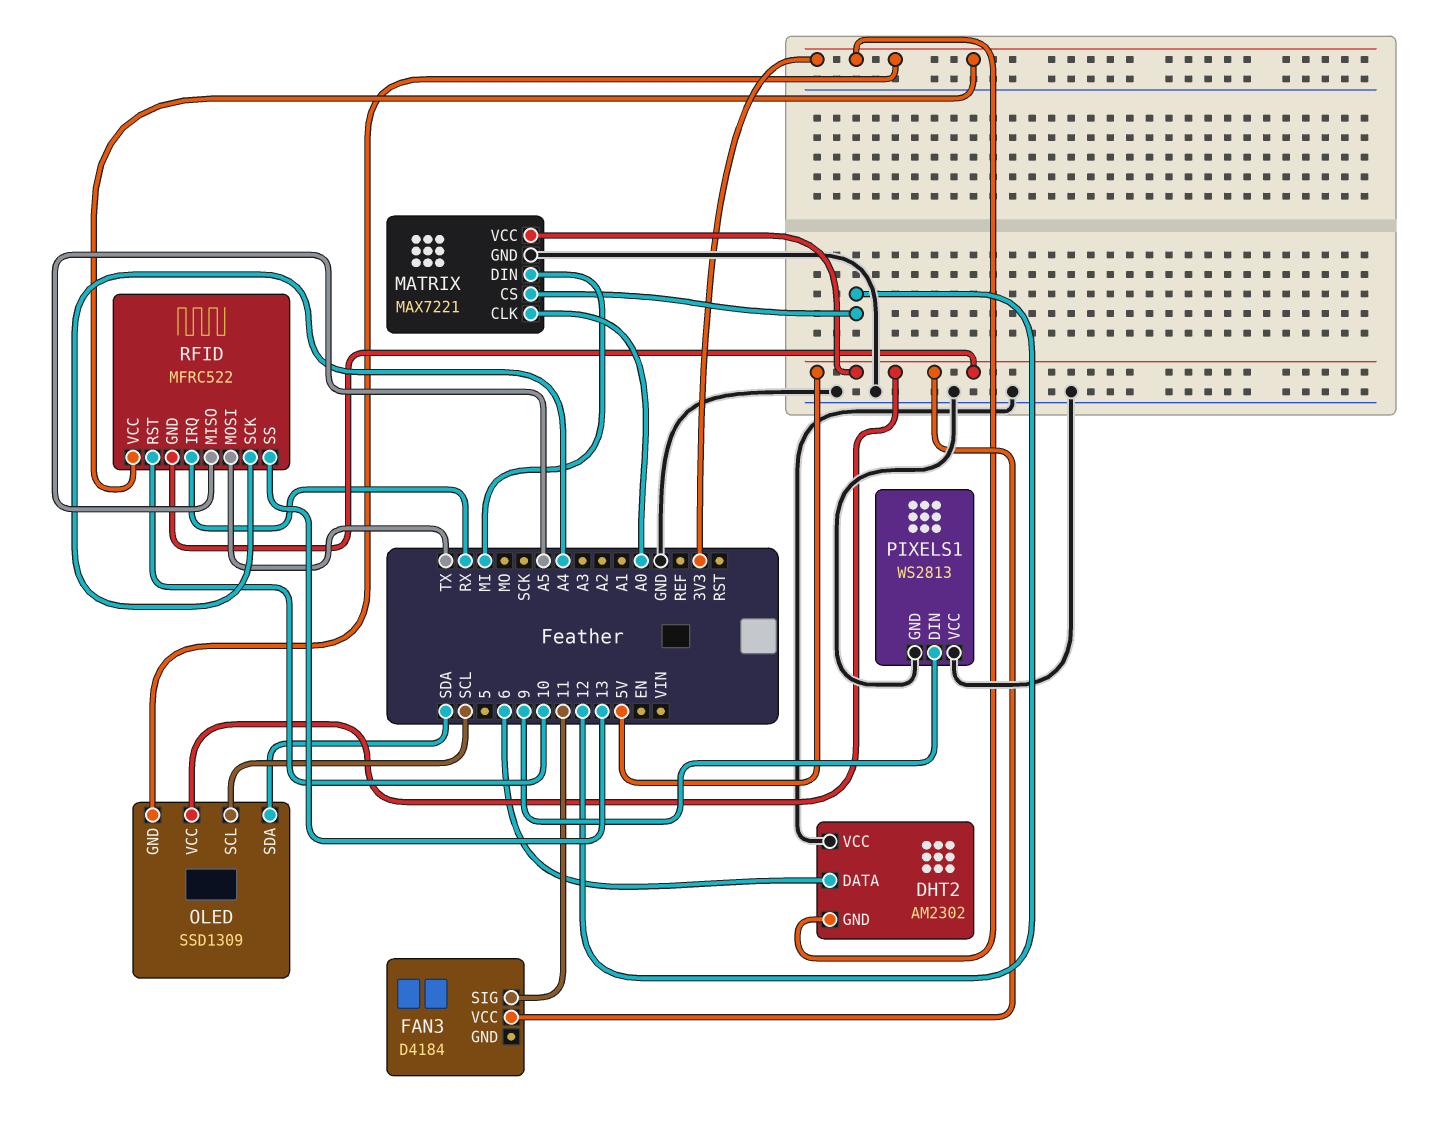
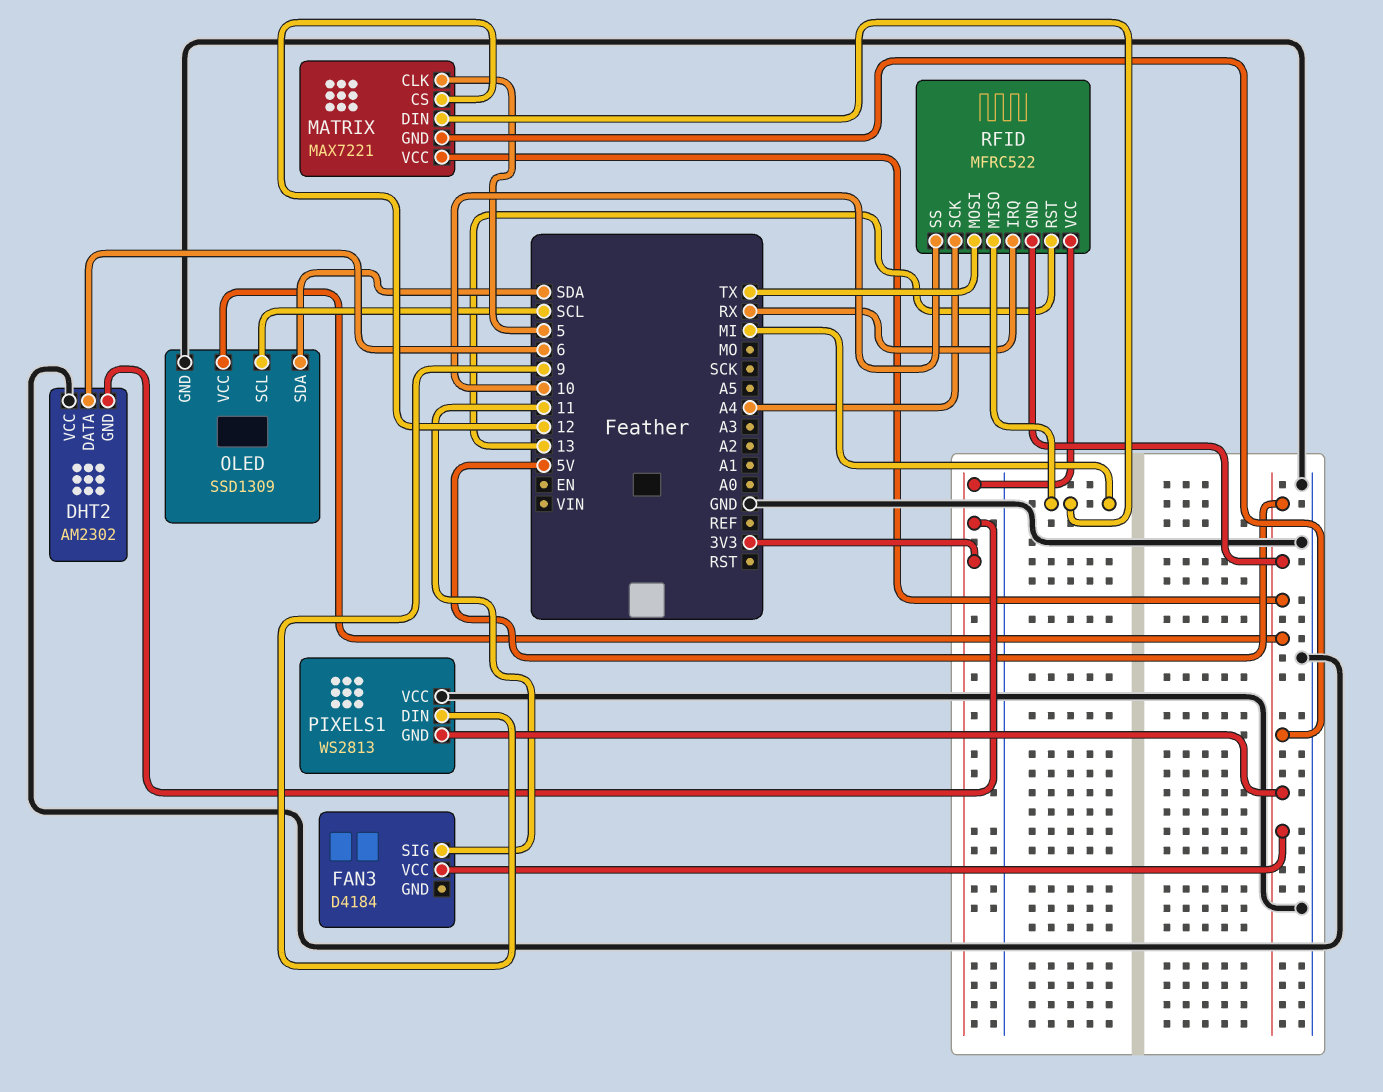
MATRIX pin CLK: A0 -> 5
MATRIX pin GND: GND -> 5V
OLED pin GND: 3V3 -> GND
PIXELS1 pin GND: GND -> 5V
RFID pin MISO: A5 -> MI
RFID pin RST: 10 -> 13
RFID pin SS: 13 -> 10

